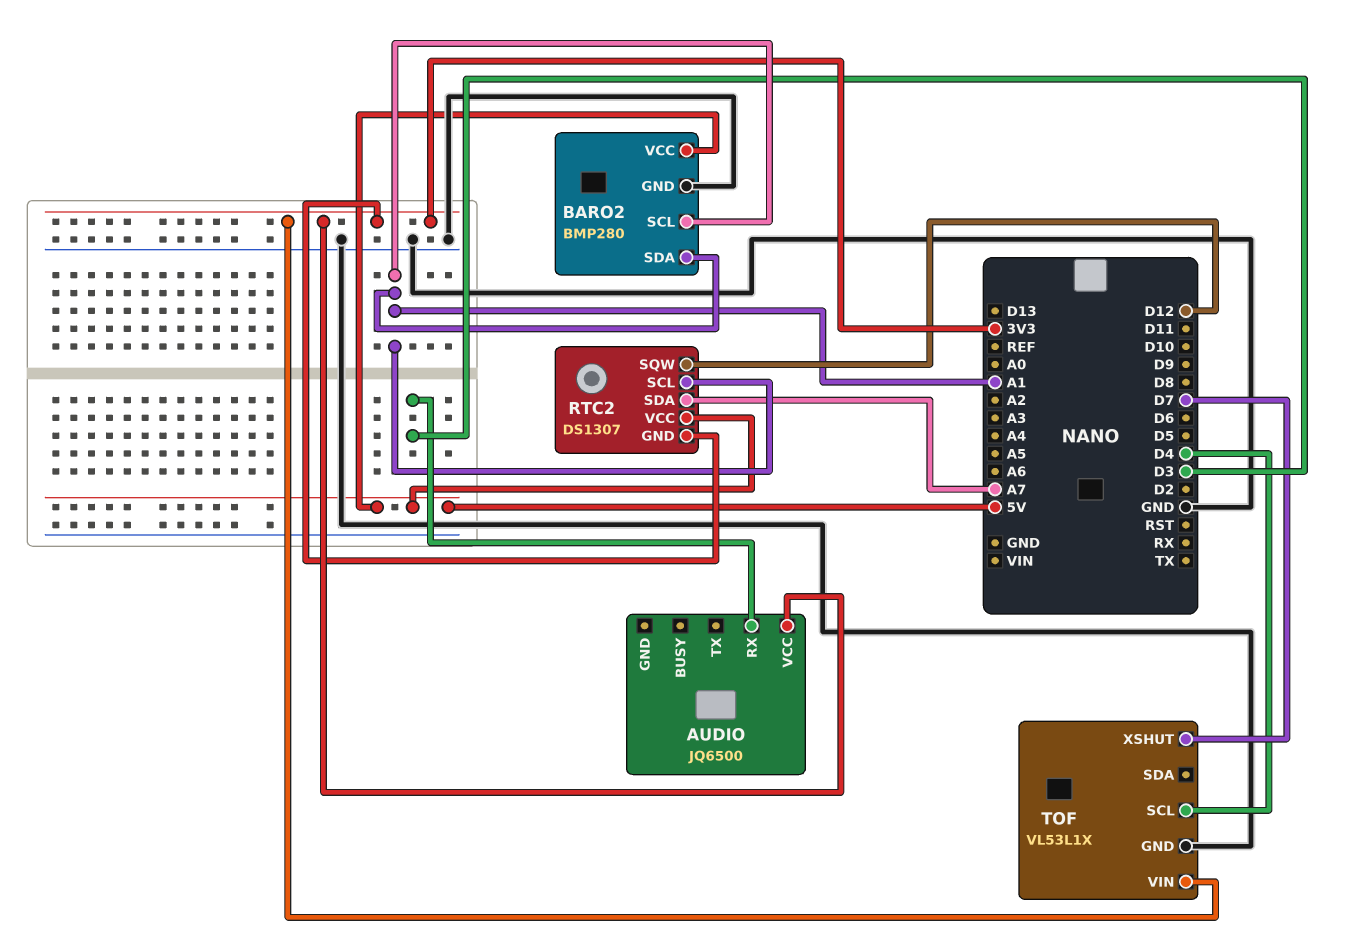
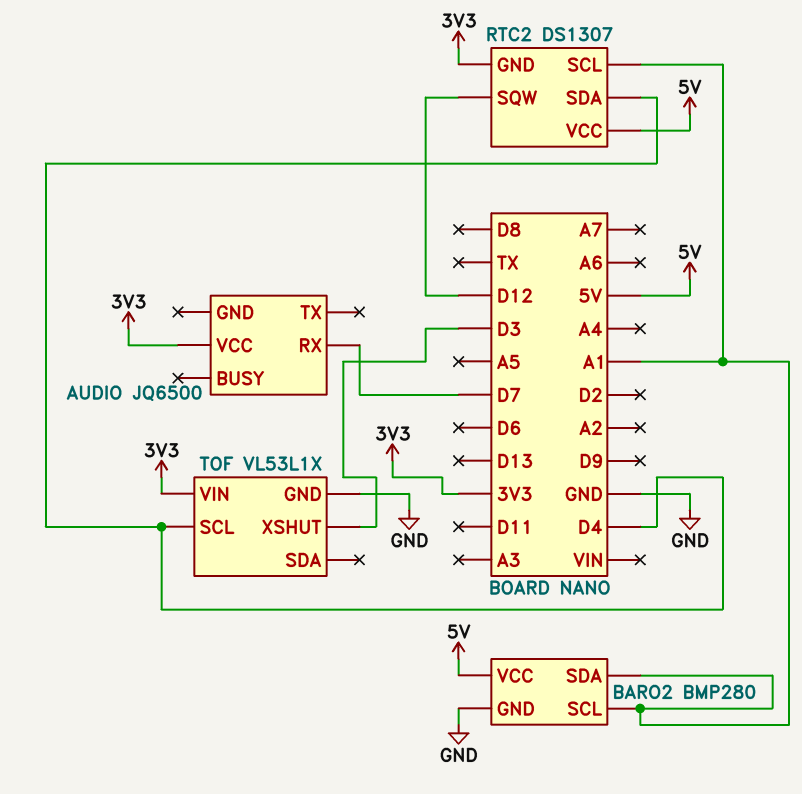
AUDIO pin RX: D3 -> D7
RTC2 pin SDA: A7 -> D4
TOF pin XSHUT: D7 -> D3

